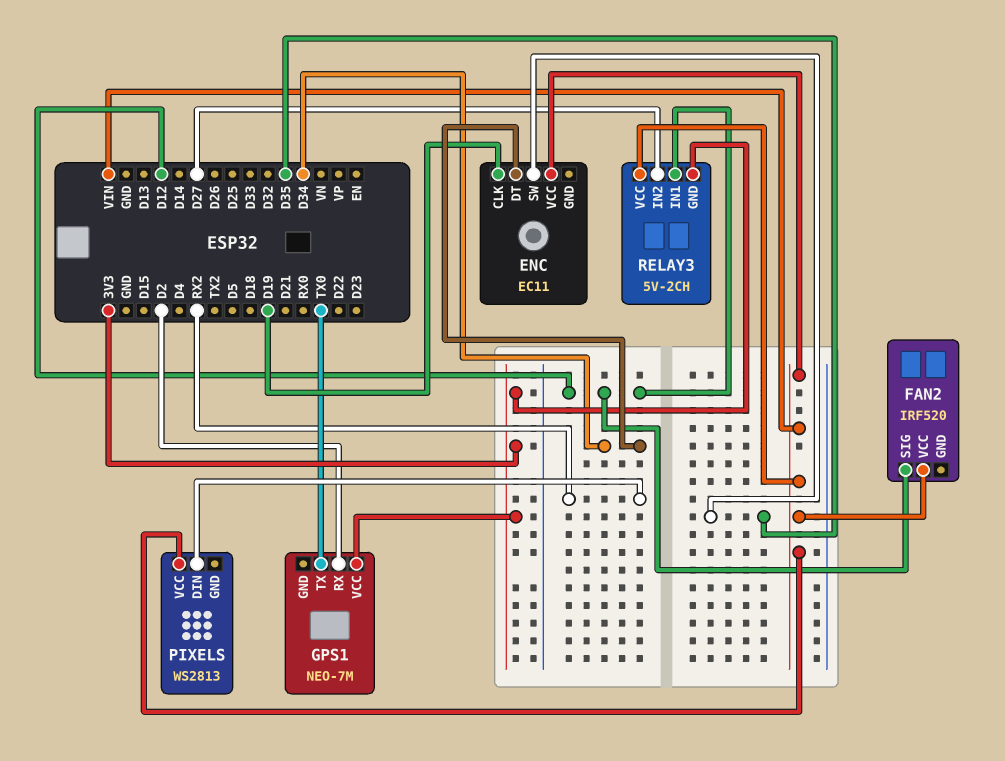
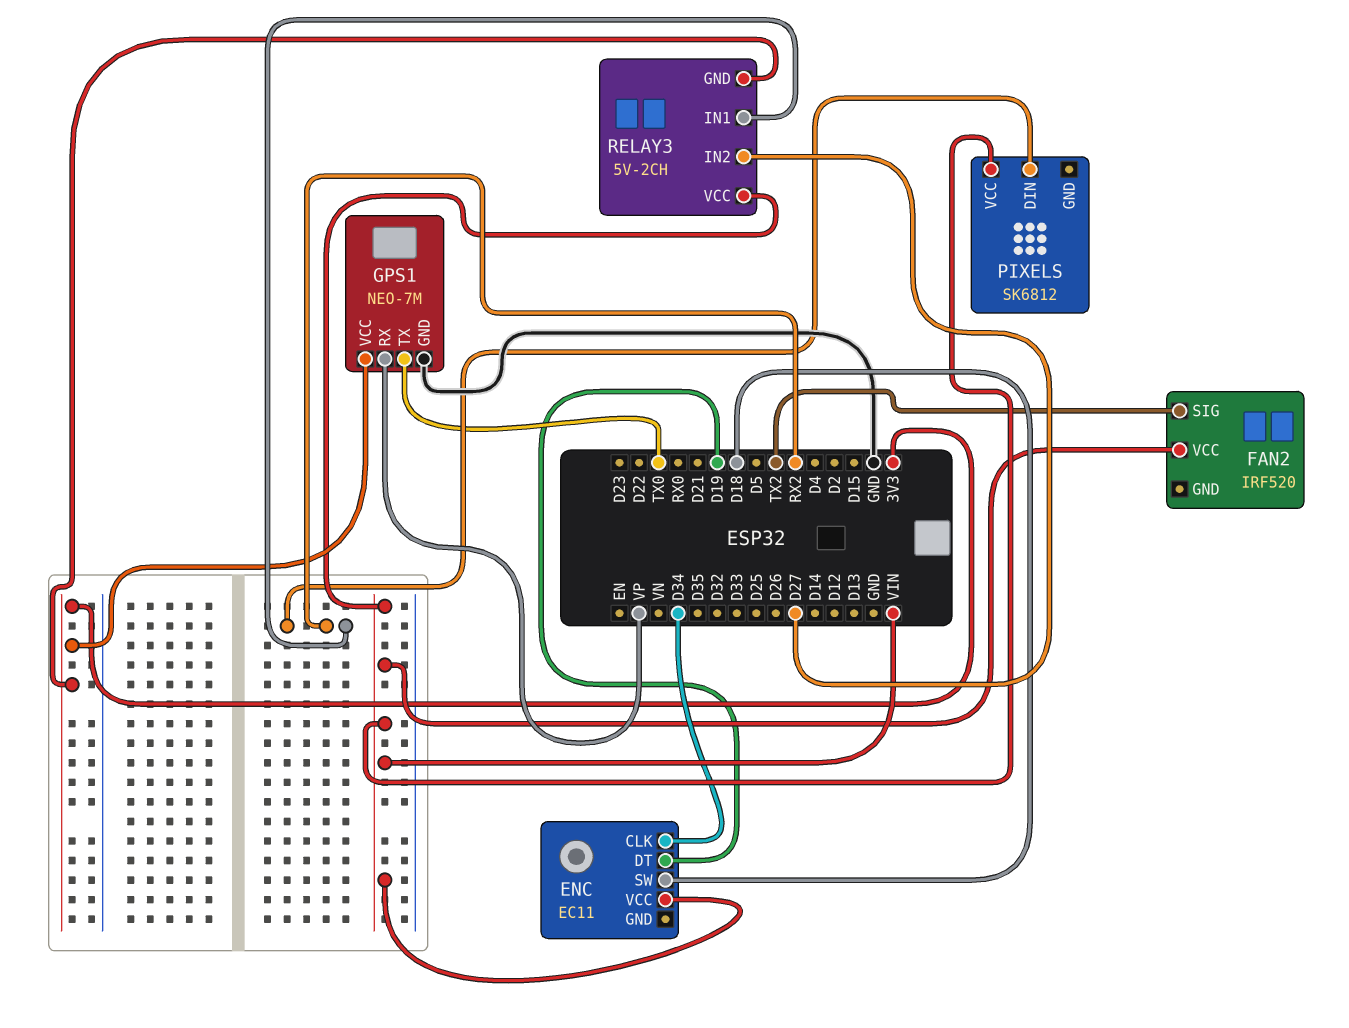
ENC pin CLK: D19 -> D34
ENC pin DT: D34 -> D19
ENC pin SW: D35 -> D18
FAN2 pin SIG: D12 -> TX2
GPS1 pin GND: none -> GND
GPS1 pin RX: D2 -> VP
PIXELS: WS2813 -> SK6812
RELAY3 pin IN1: D12 -> RX2

